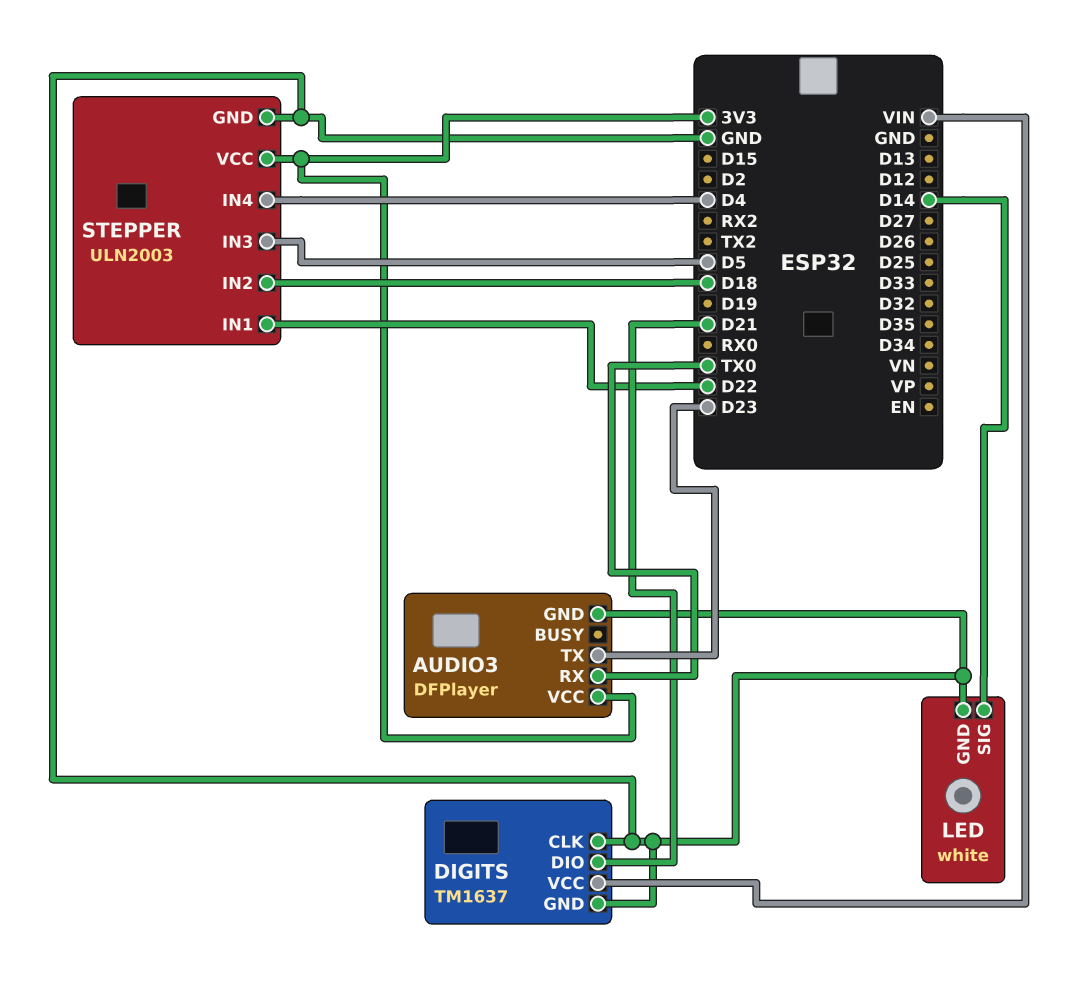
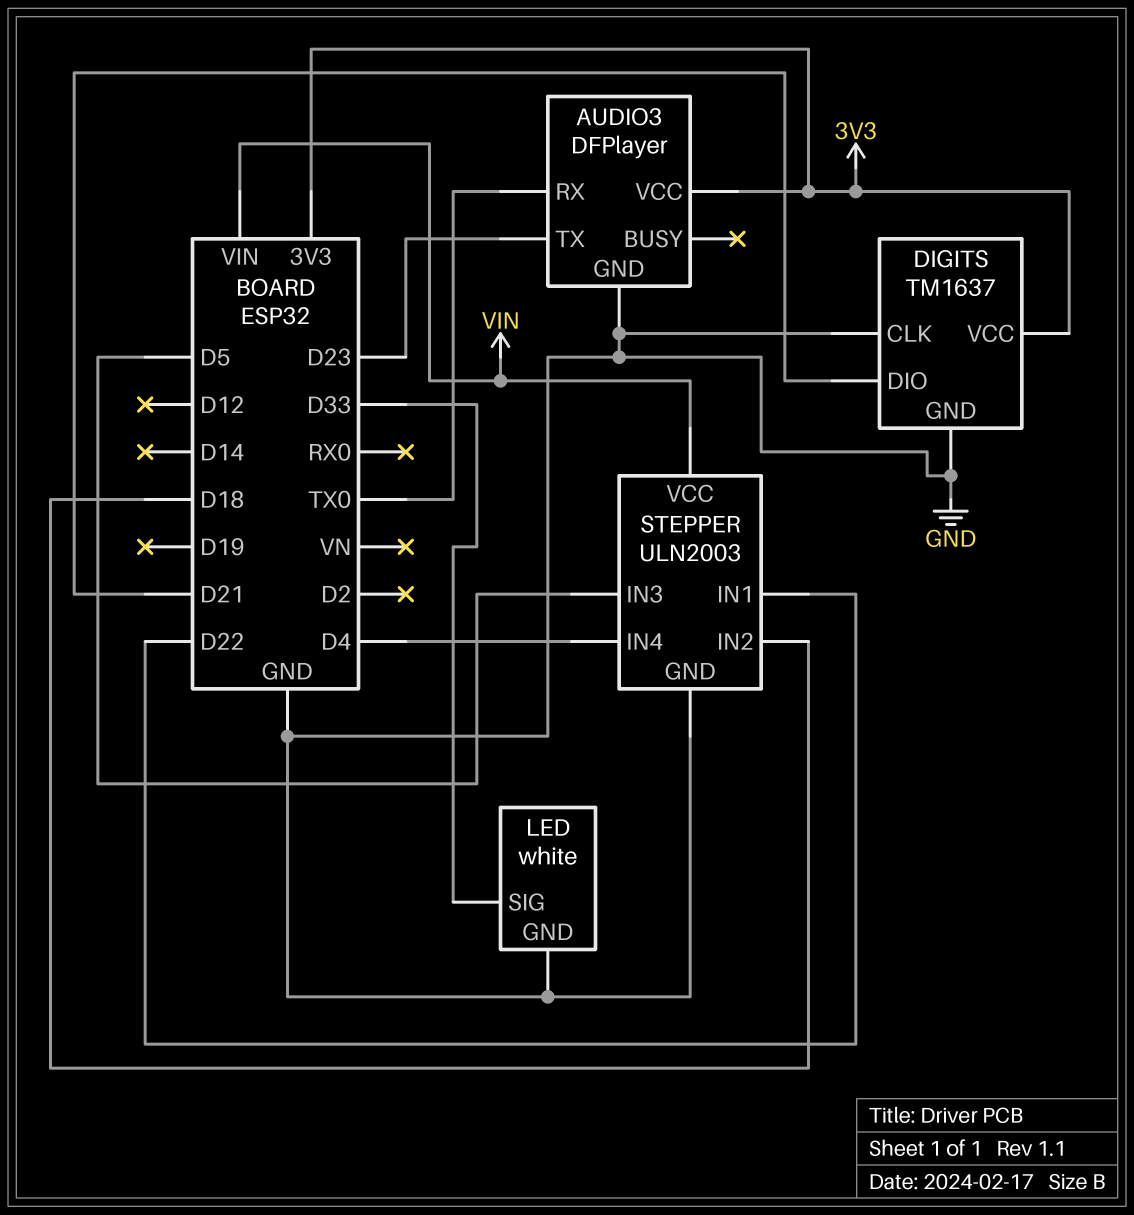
DIGITS pin VCC: VIN -> 3V3
LED pin SIG: D14 -> D33
STEPPER pin VCC: 3V3 -> VIN

